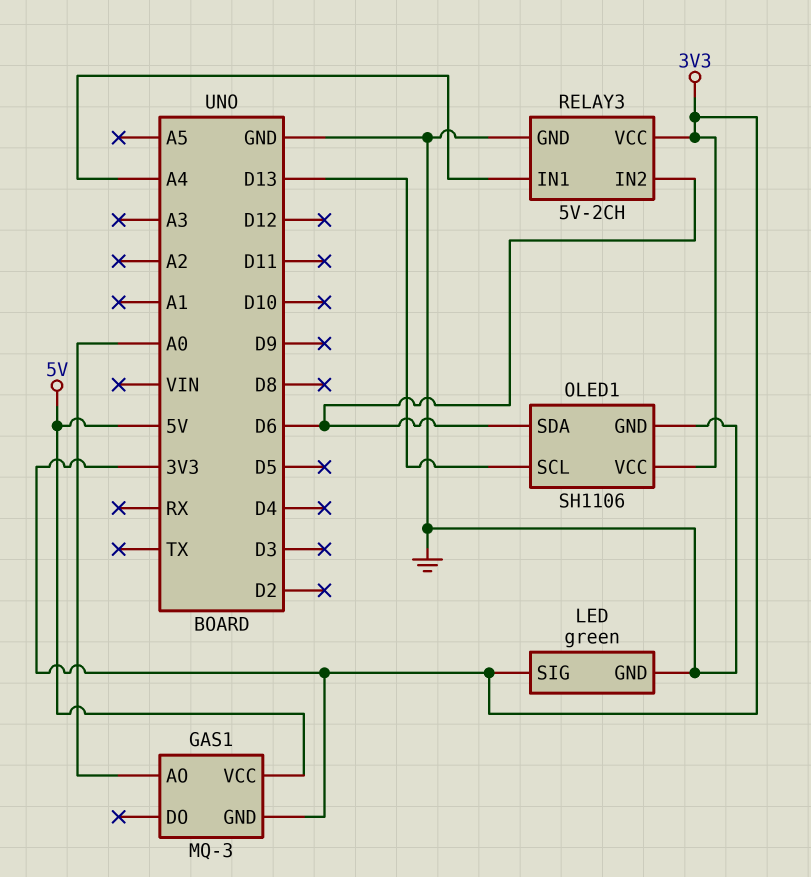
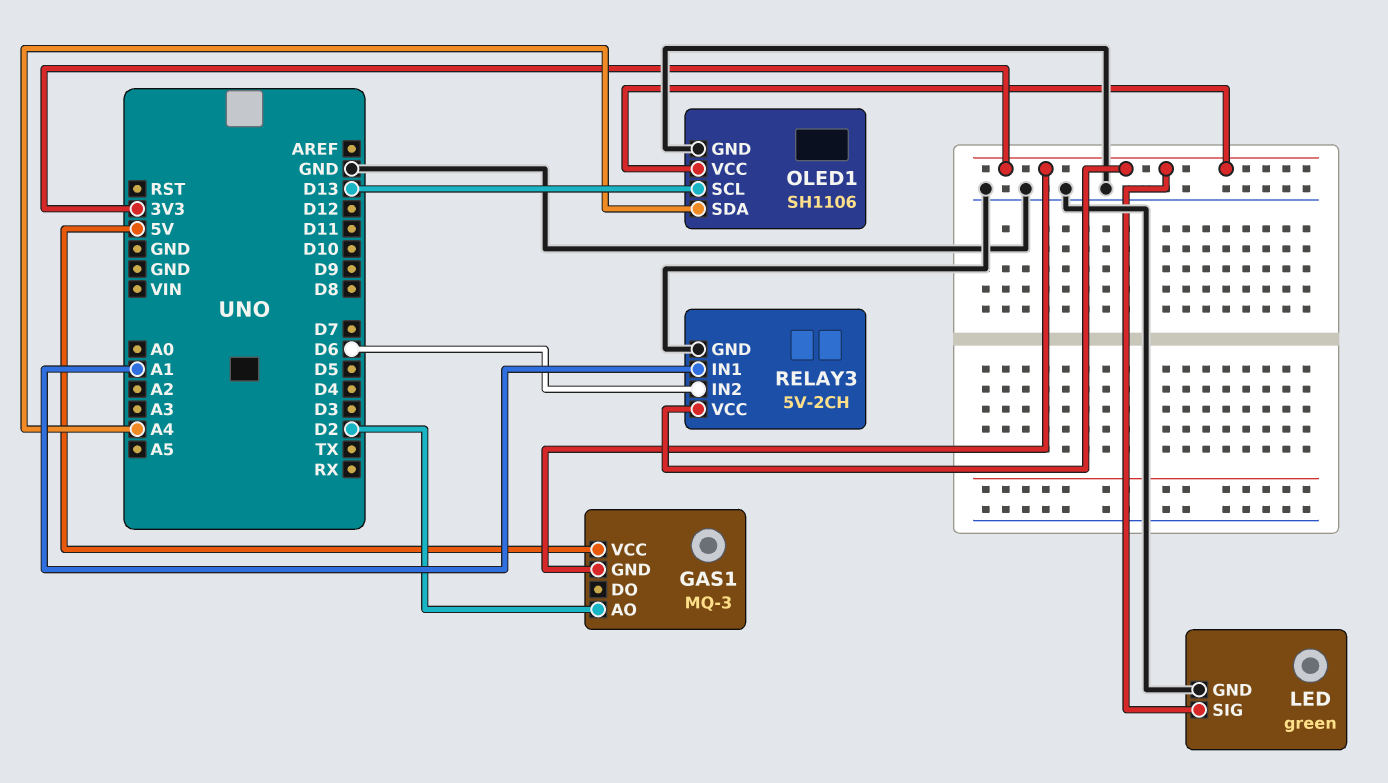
GAS1 pin AO: A0 -> D2
OLED1 pin SDA: D6 -> A4
RELAY3 pin IN1: A4 -> A1

